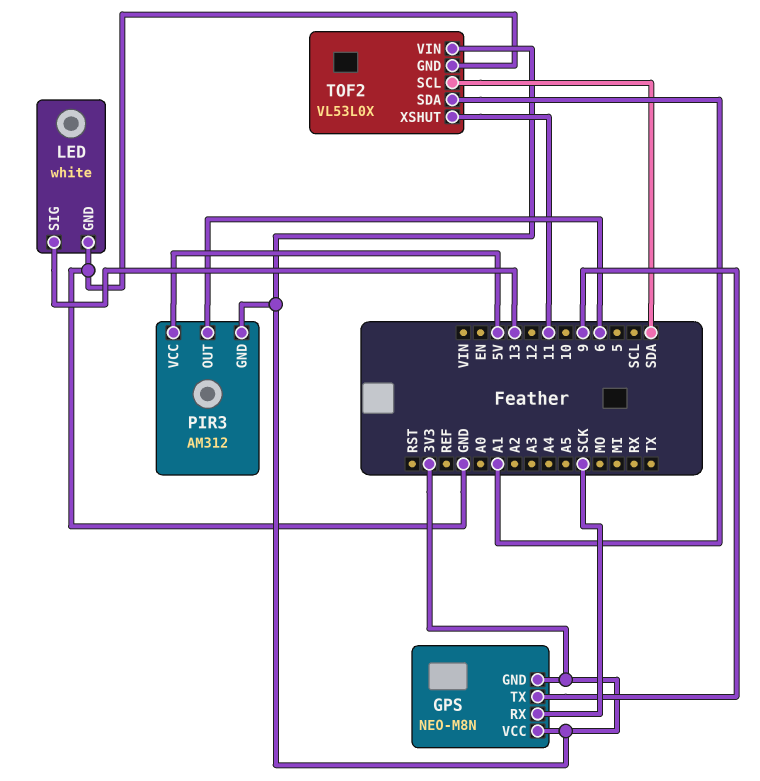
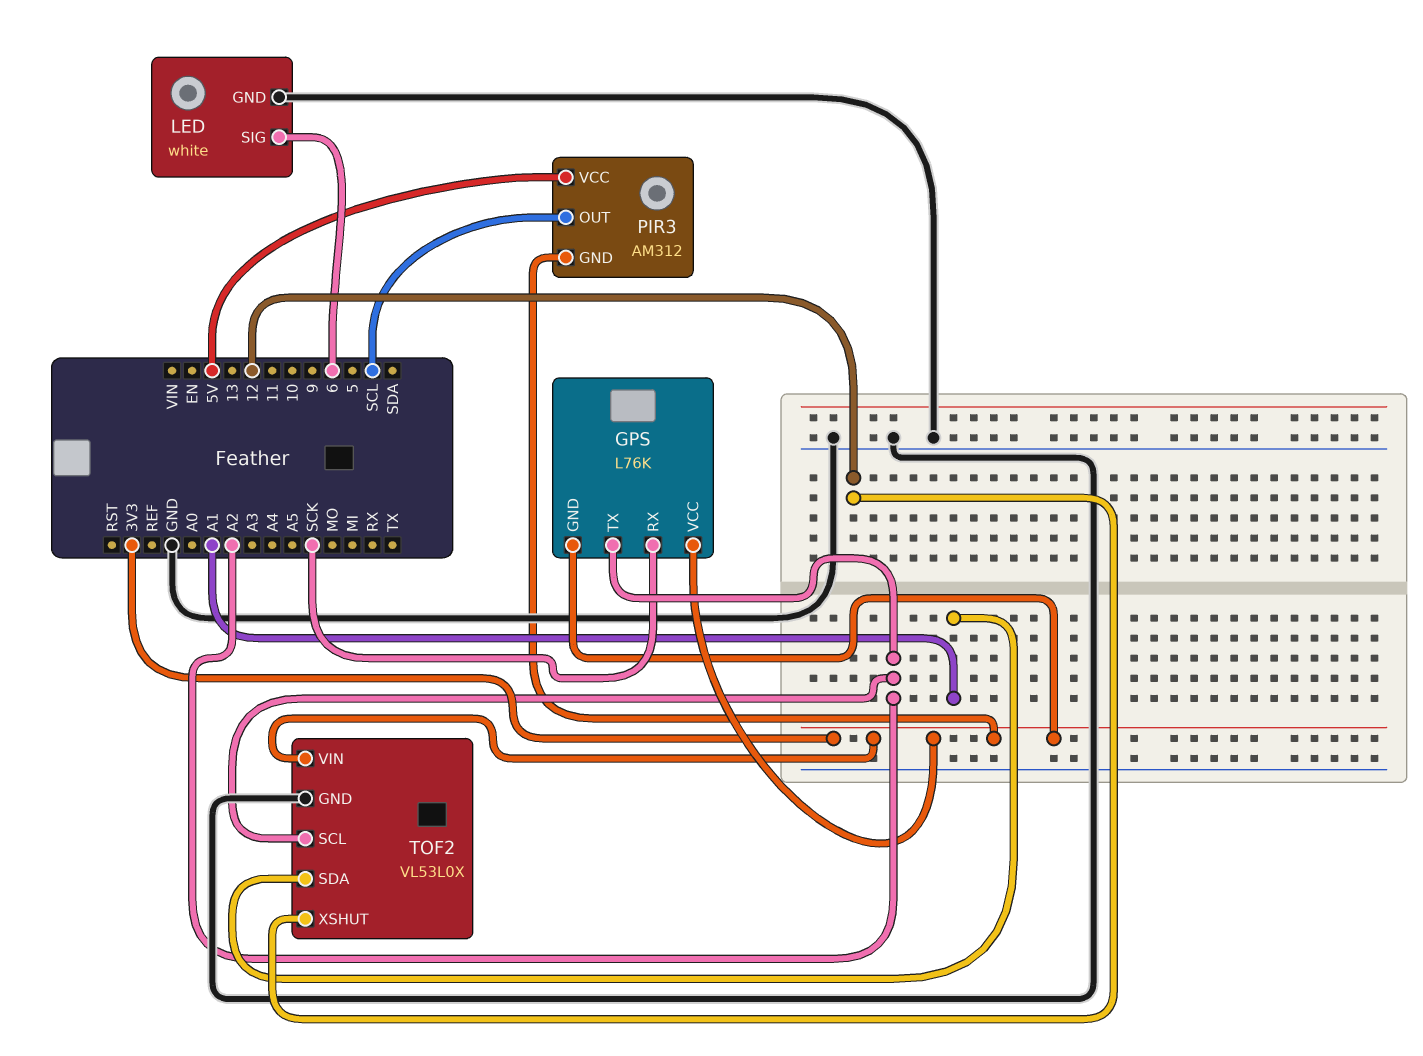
GPS: NEO-M8N -> L76K
GPS pin TX: 9 -> A2
LED pin SIG: 13 -> 6
PIR3 pin OUT: 6 -> SCL
TOF2 pin SCL: SDA -> A2
TOF2 pin XSHUT: 11 -> 12

